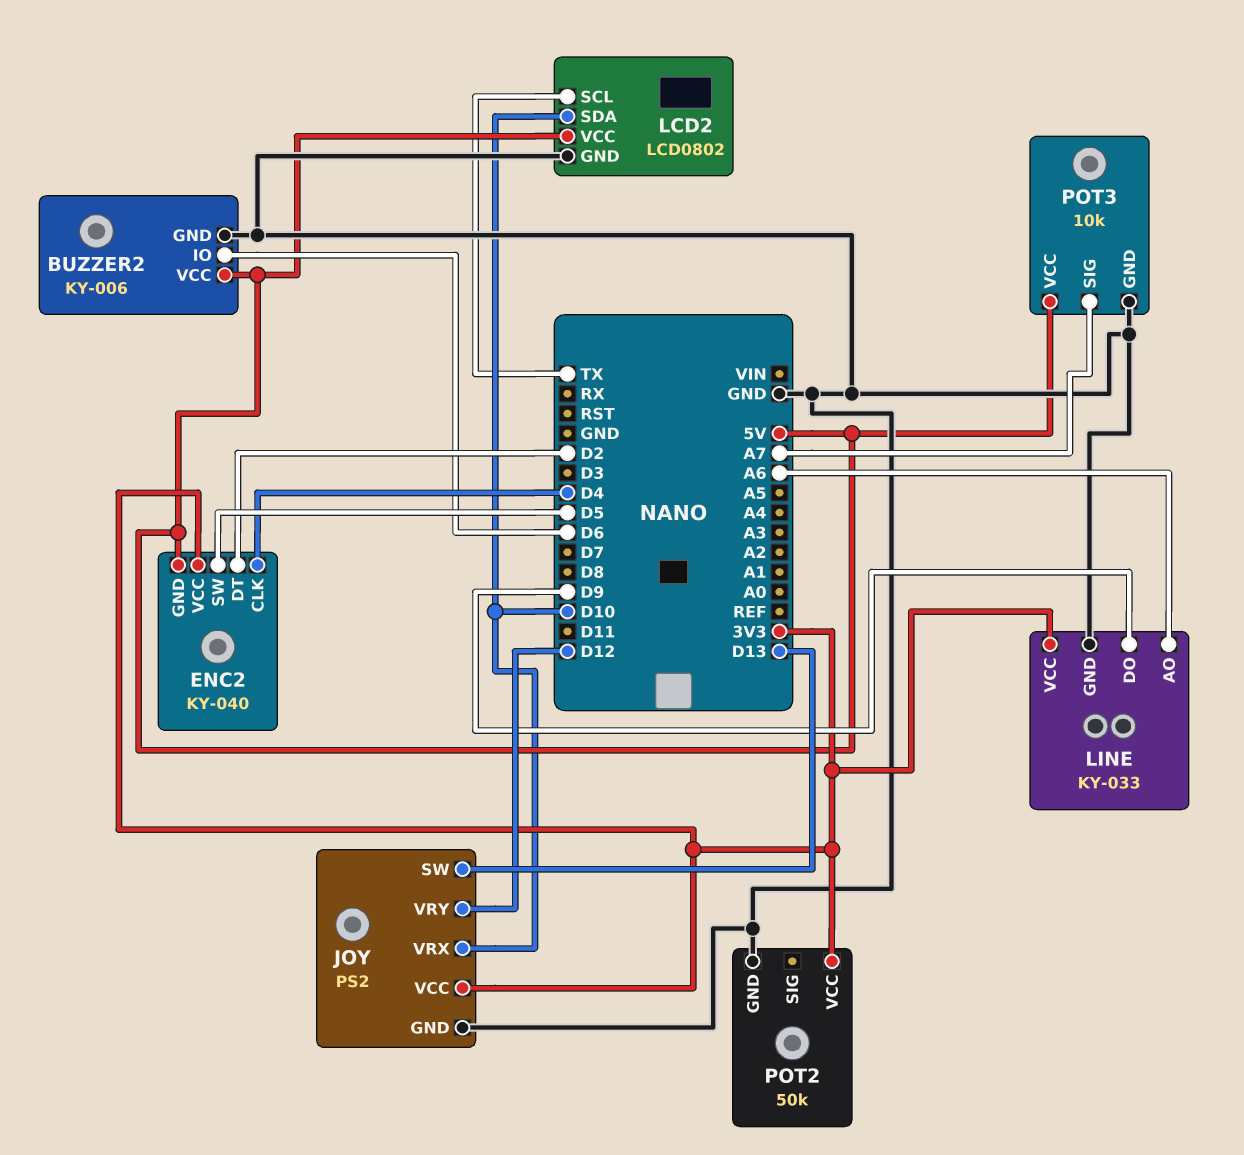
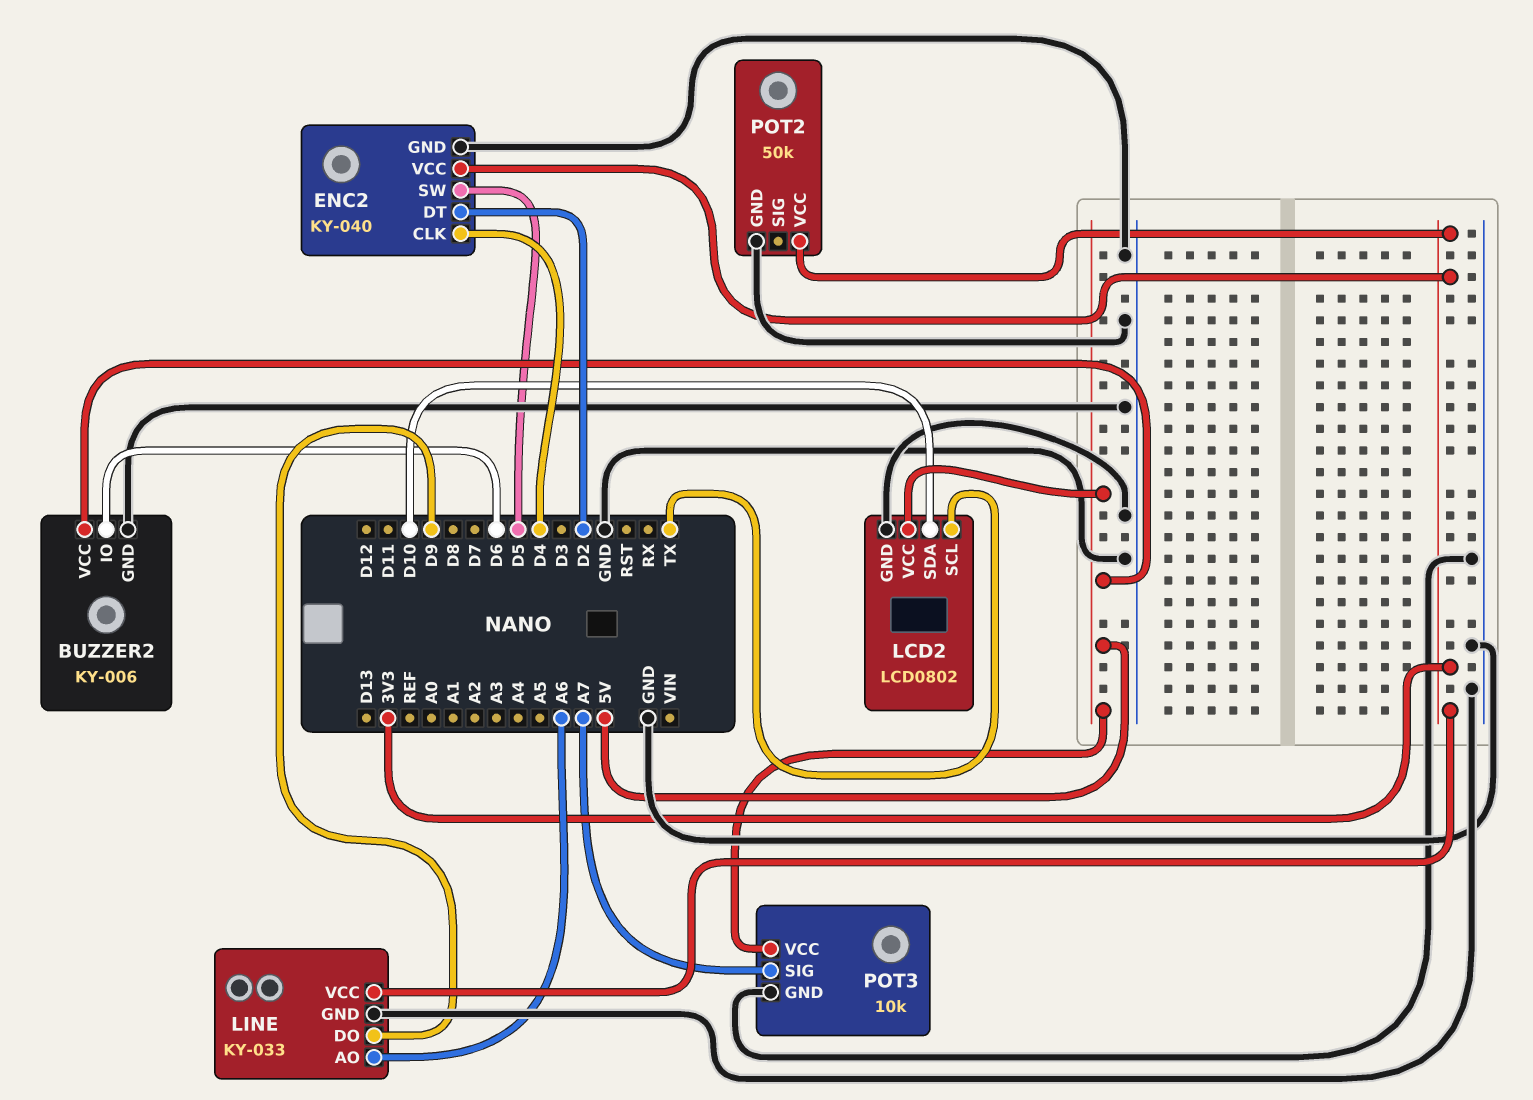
ENC2 pin GND: 5V -> GND
JOY: PS2 -> none
JOY pin GND: GND -> none
JOY pin SW: D13 -> none
JOY pin VCC: 3V3 -> none
JOY pin VRX: D10 -> none
JOY pin VRY: D12 -> none

